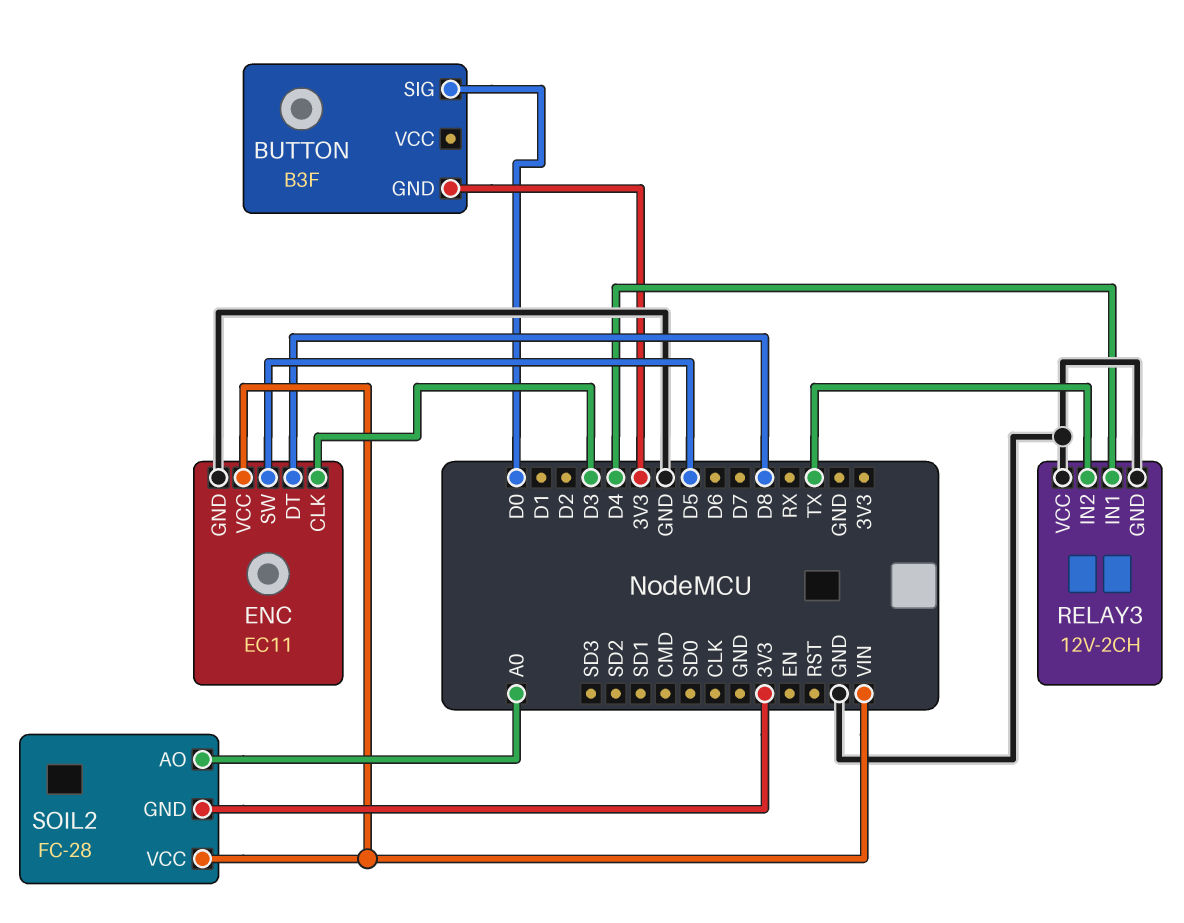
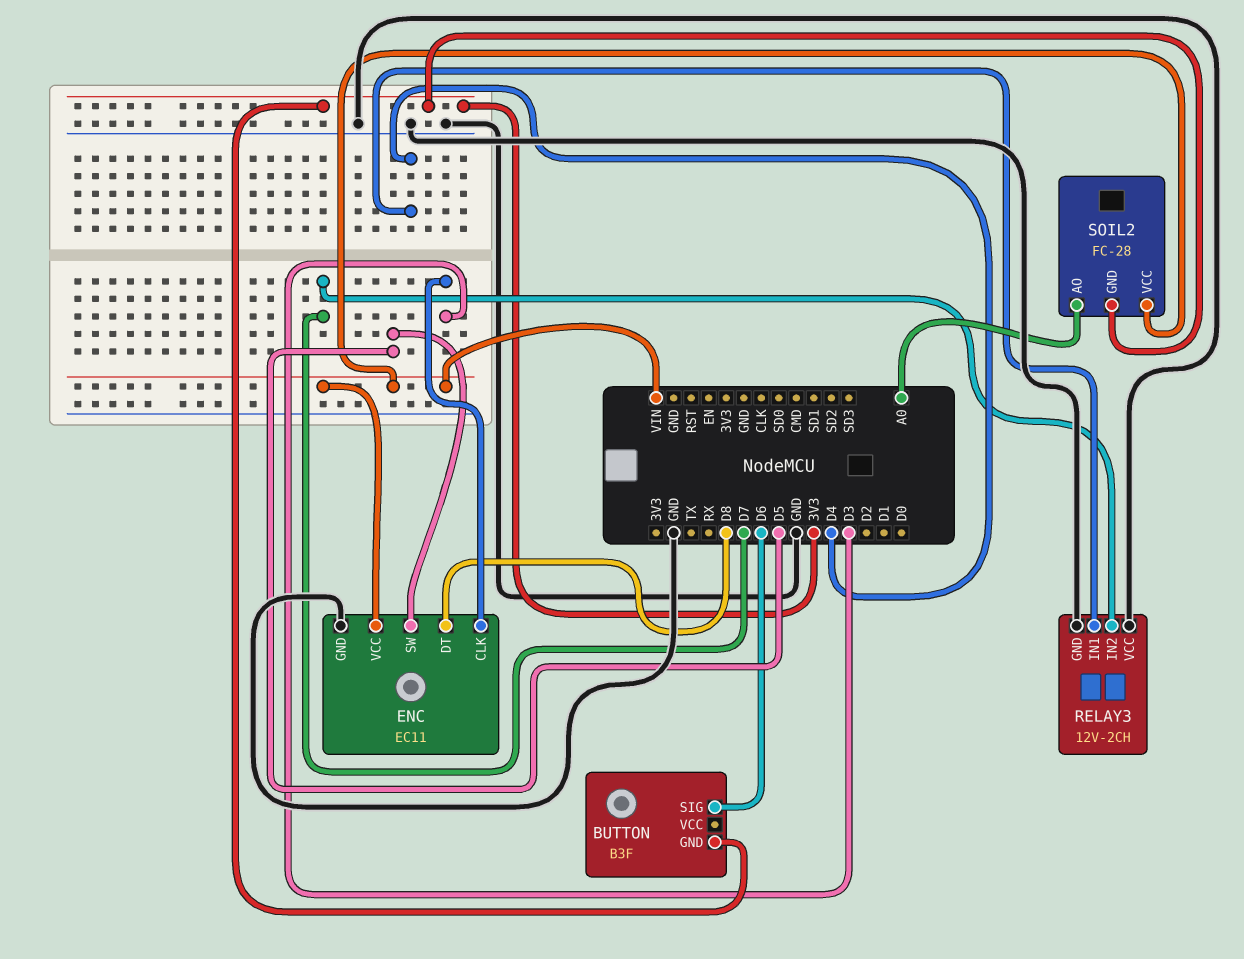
BUTTON pin SIG: D0 -> D6
RELAY3 pin IN2: TX -> D7

